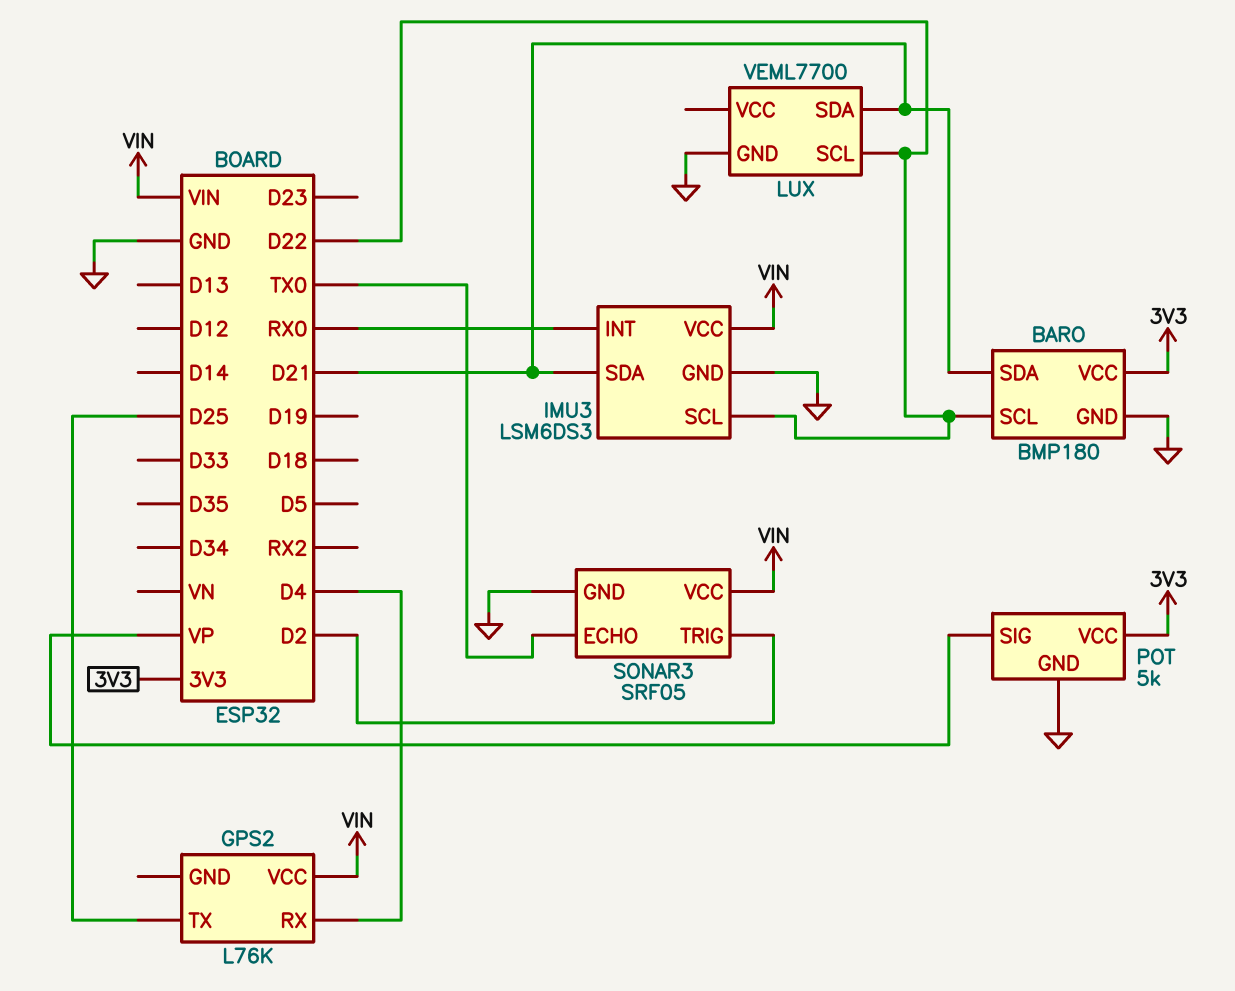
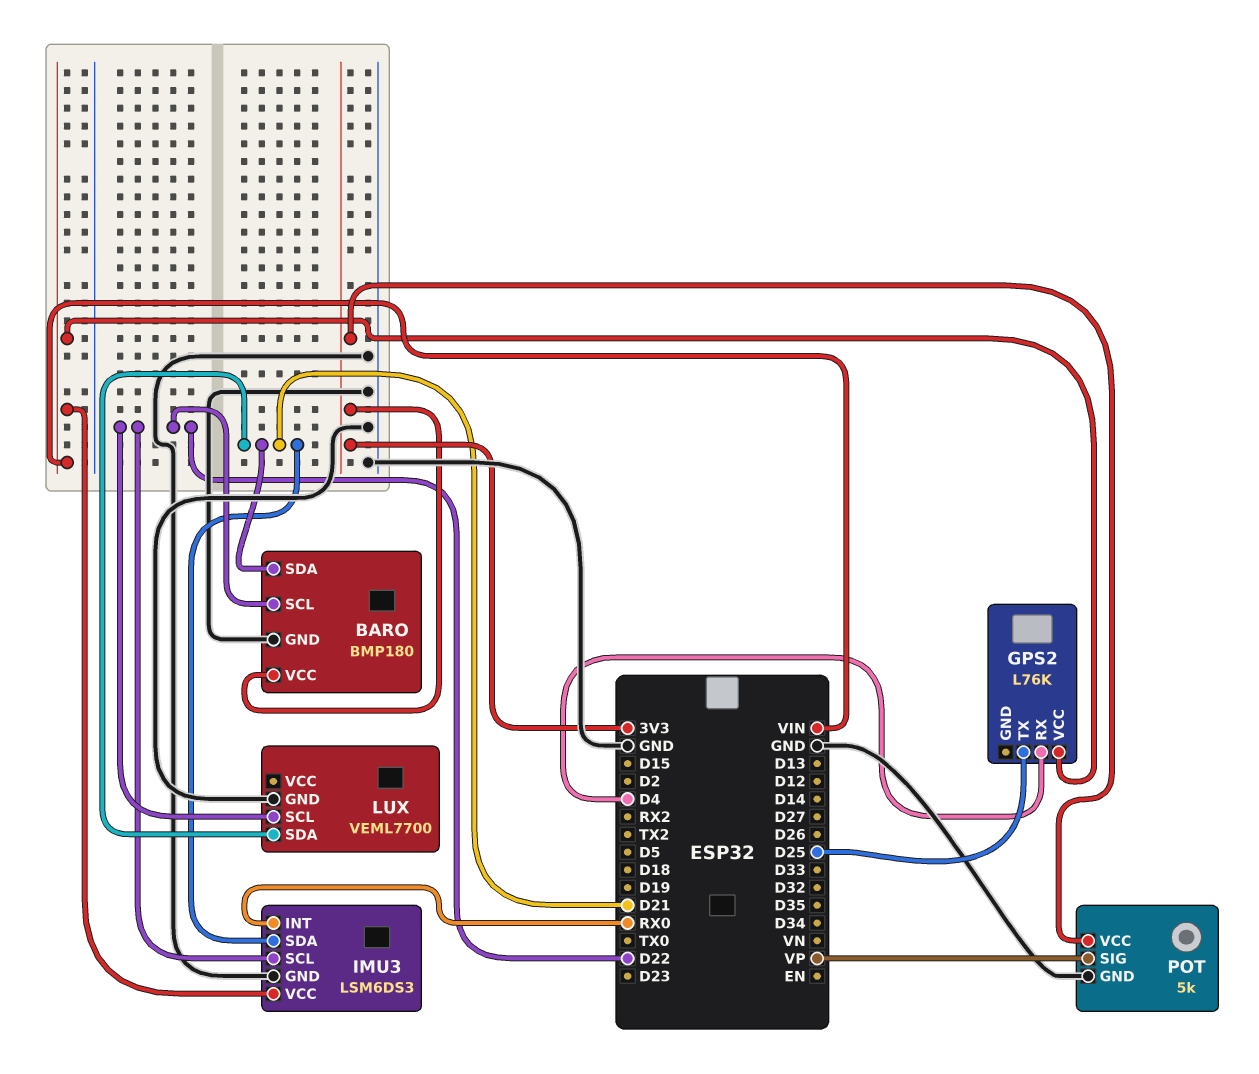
SONAR3: SRF05 -> none
SONAR3 pin ECHO: TX0 -> none
SONAR3 pin GND: GND -> none
SONAR3 pin TRIG: D2 -> none
SONAR3 pin VCC: VIN -> none

